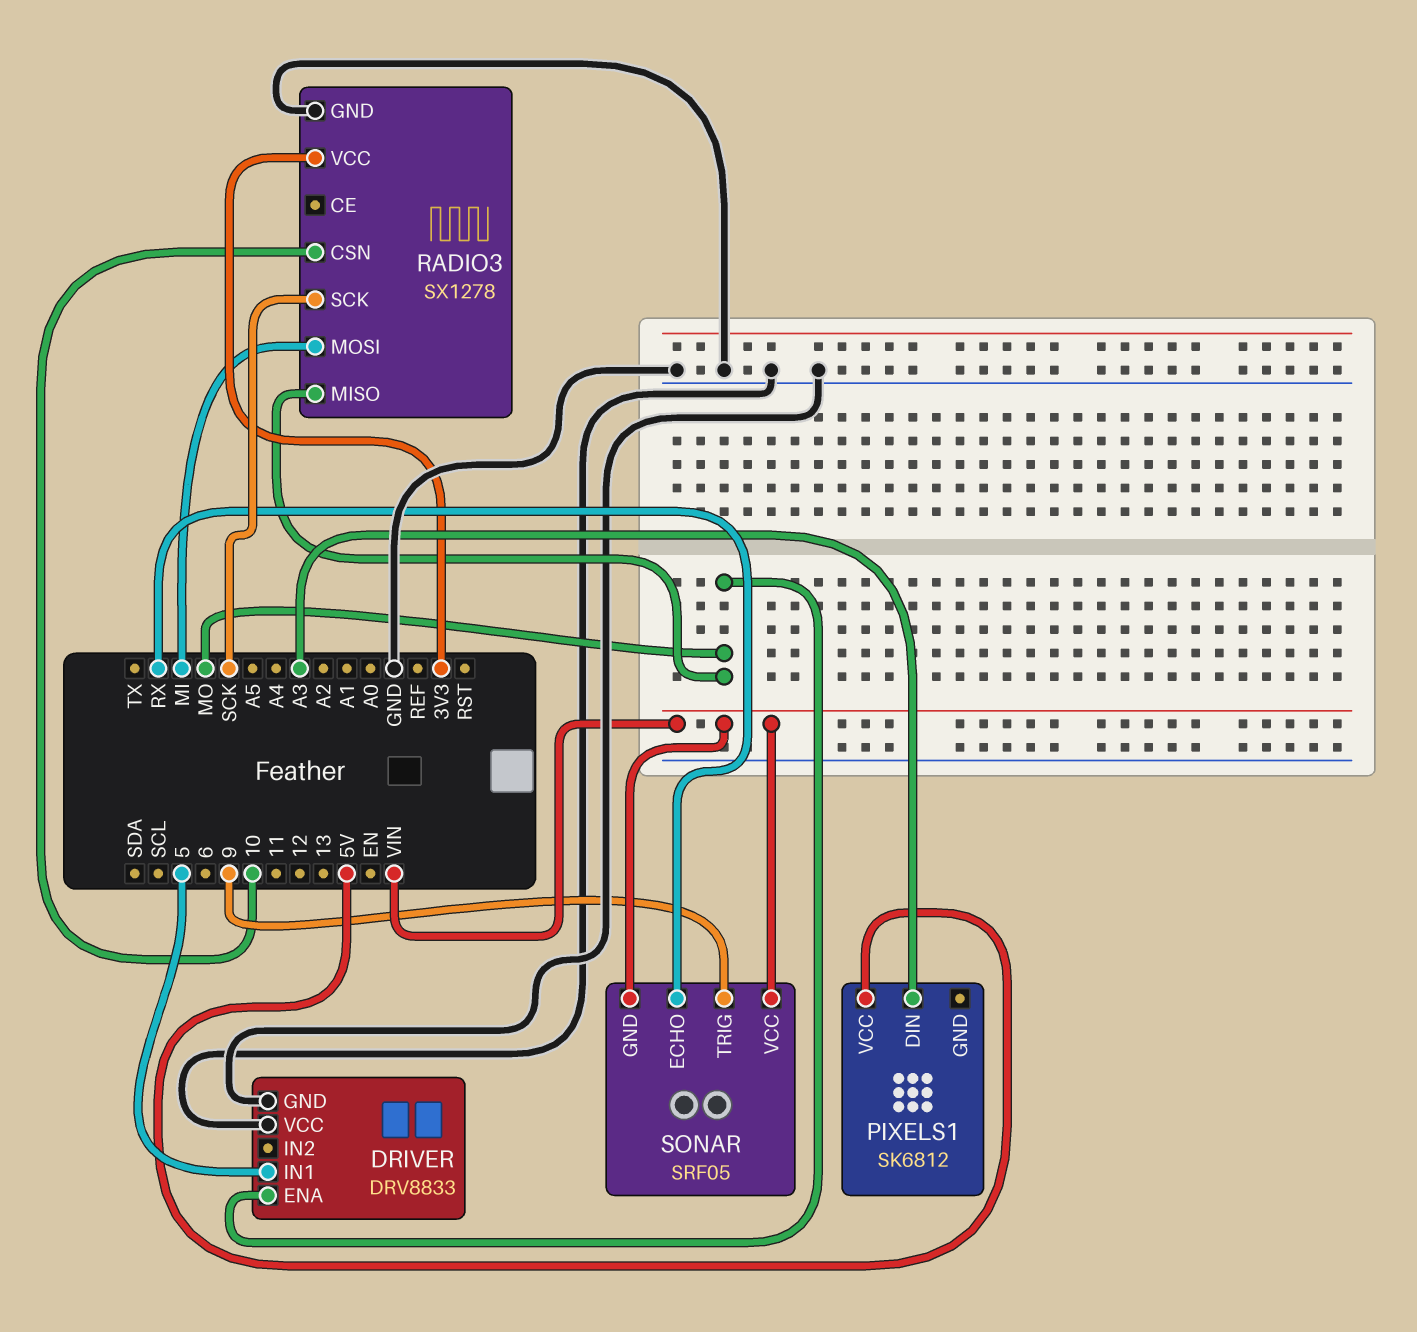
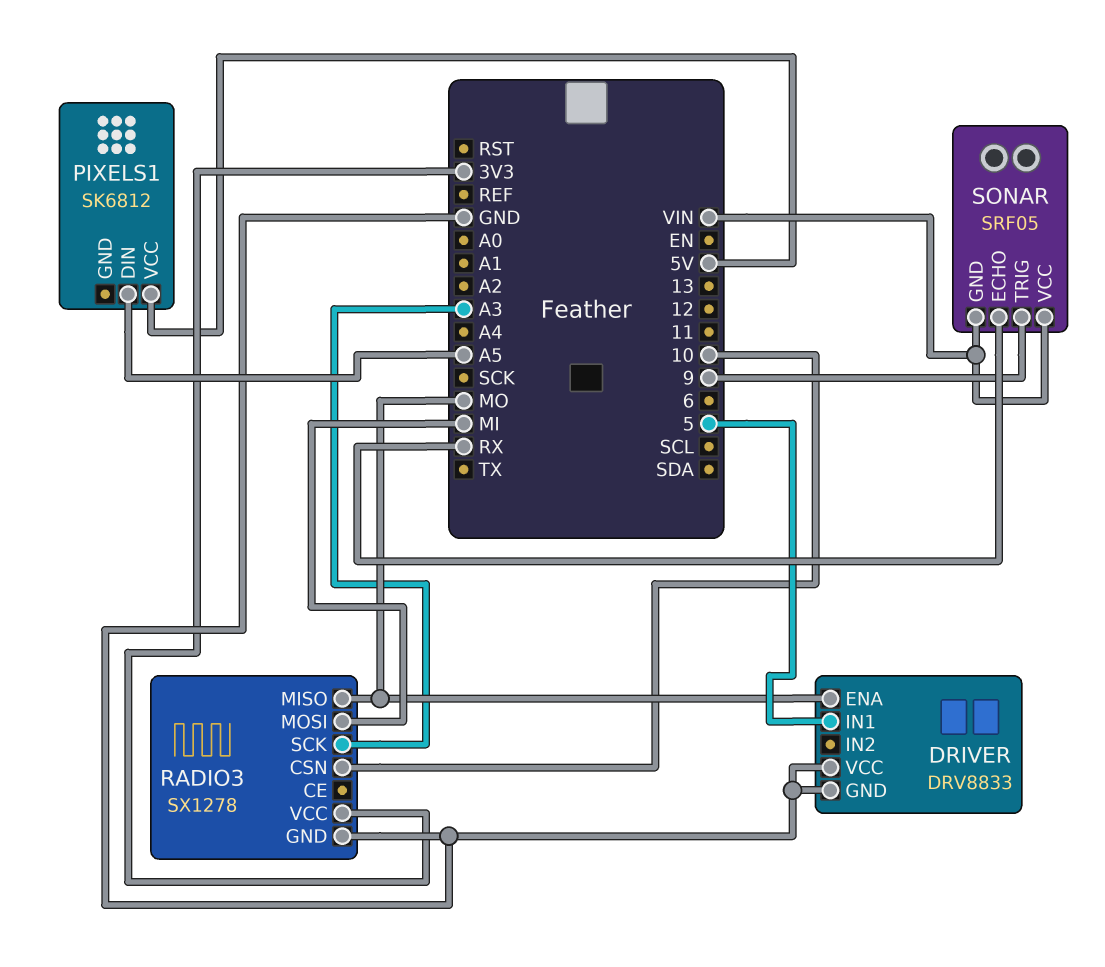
PIXELS1 pin DIN: A3 -> A5
RADIO3 pin SCK: SCK -> A3

